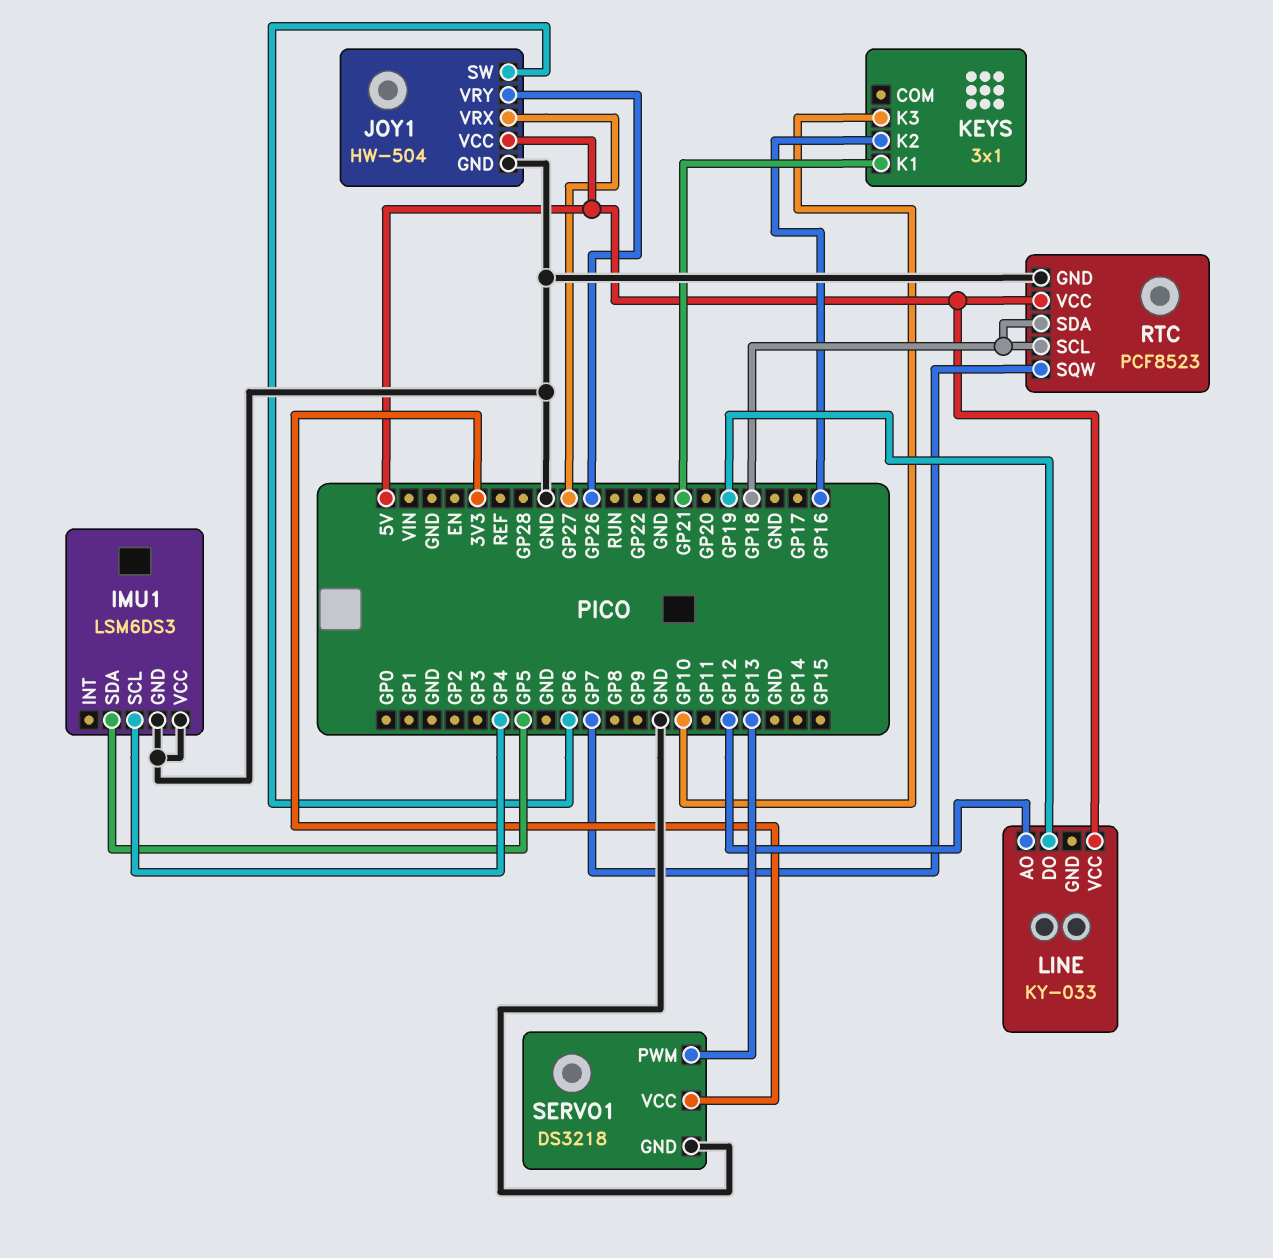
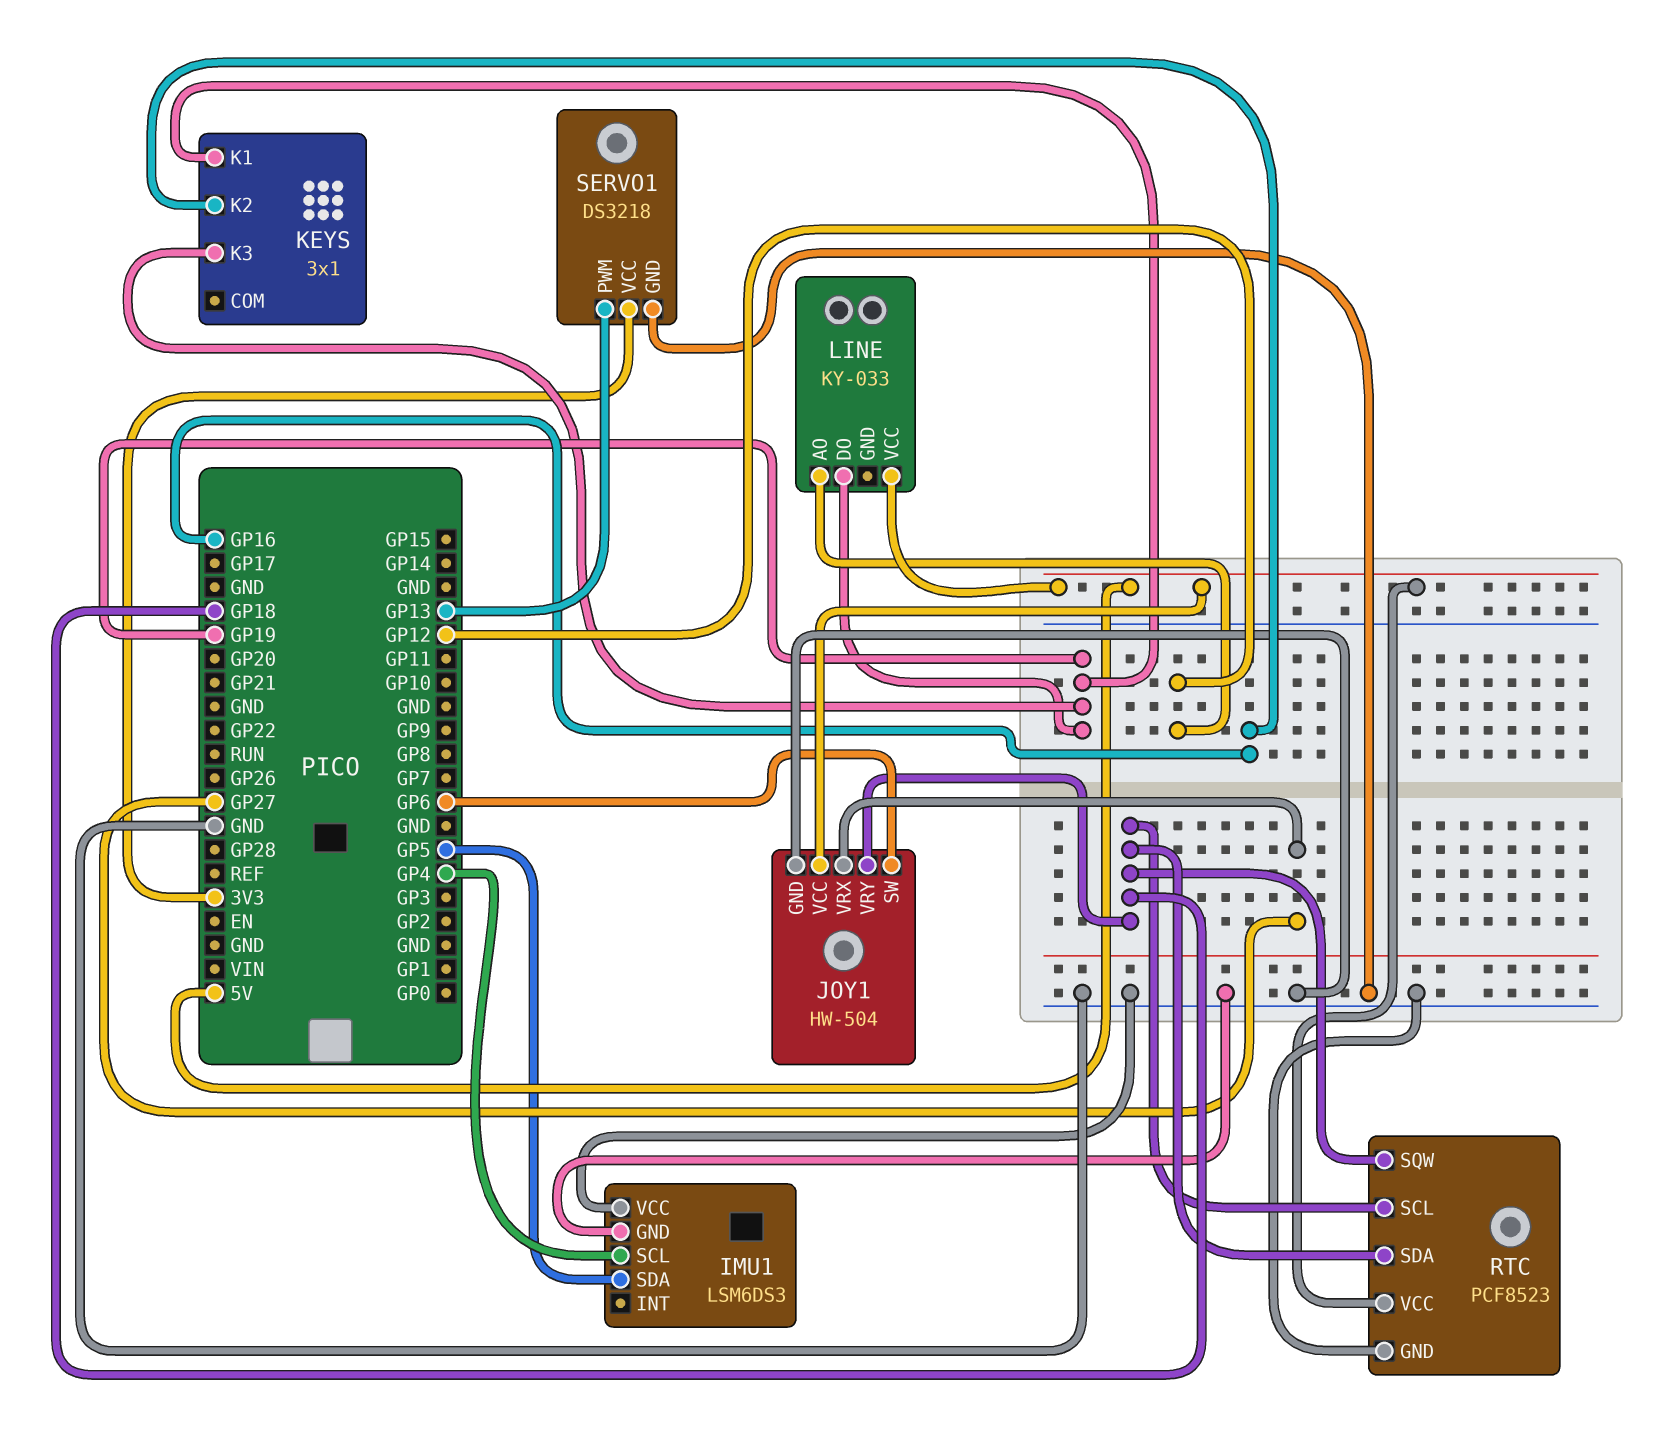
JOY1 pin VRY: GP26 -> GP18
KEYS pin K1: GP21 -> GP19
KEYS pin K3: GP10 -> GP19
RTC pin SQW: GP7 -> GP18

